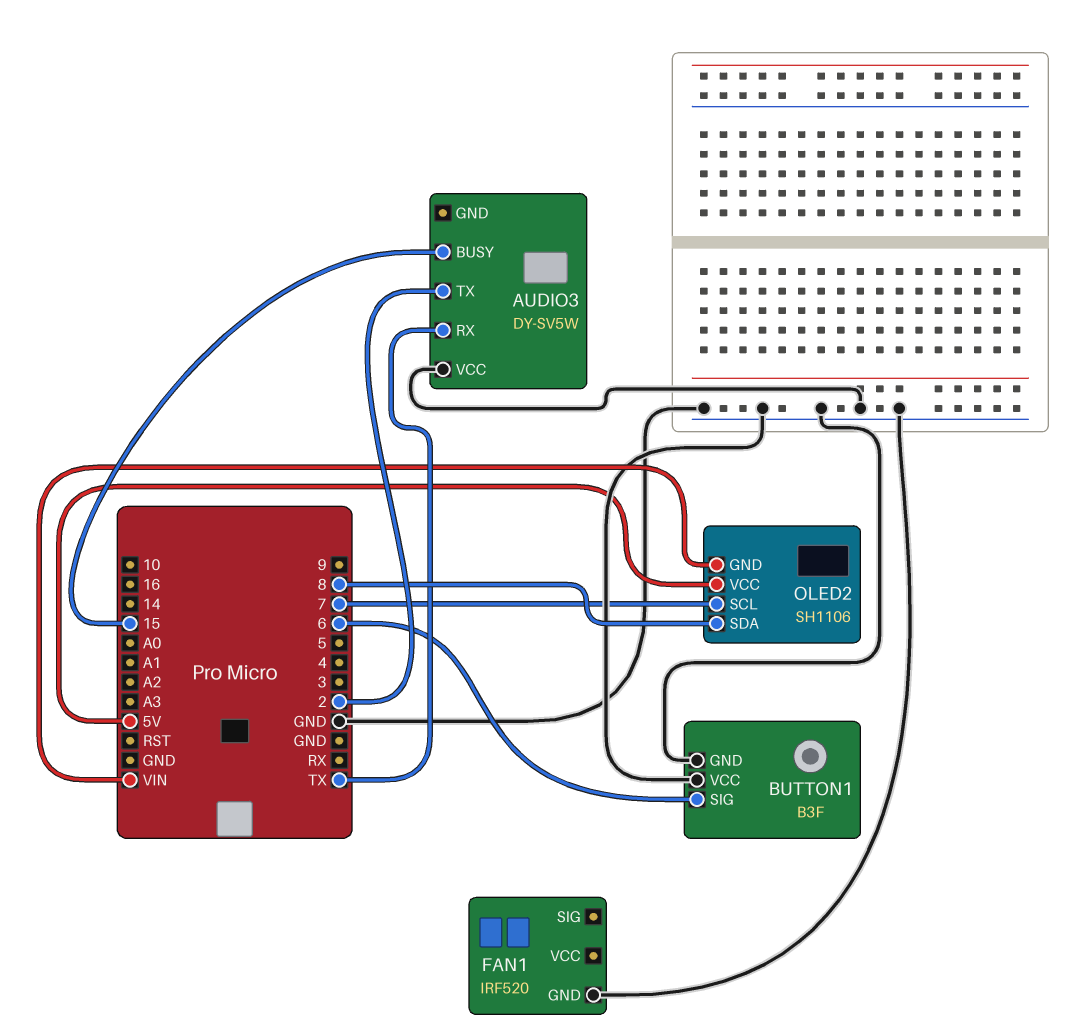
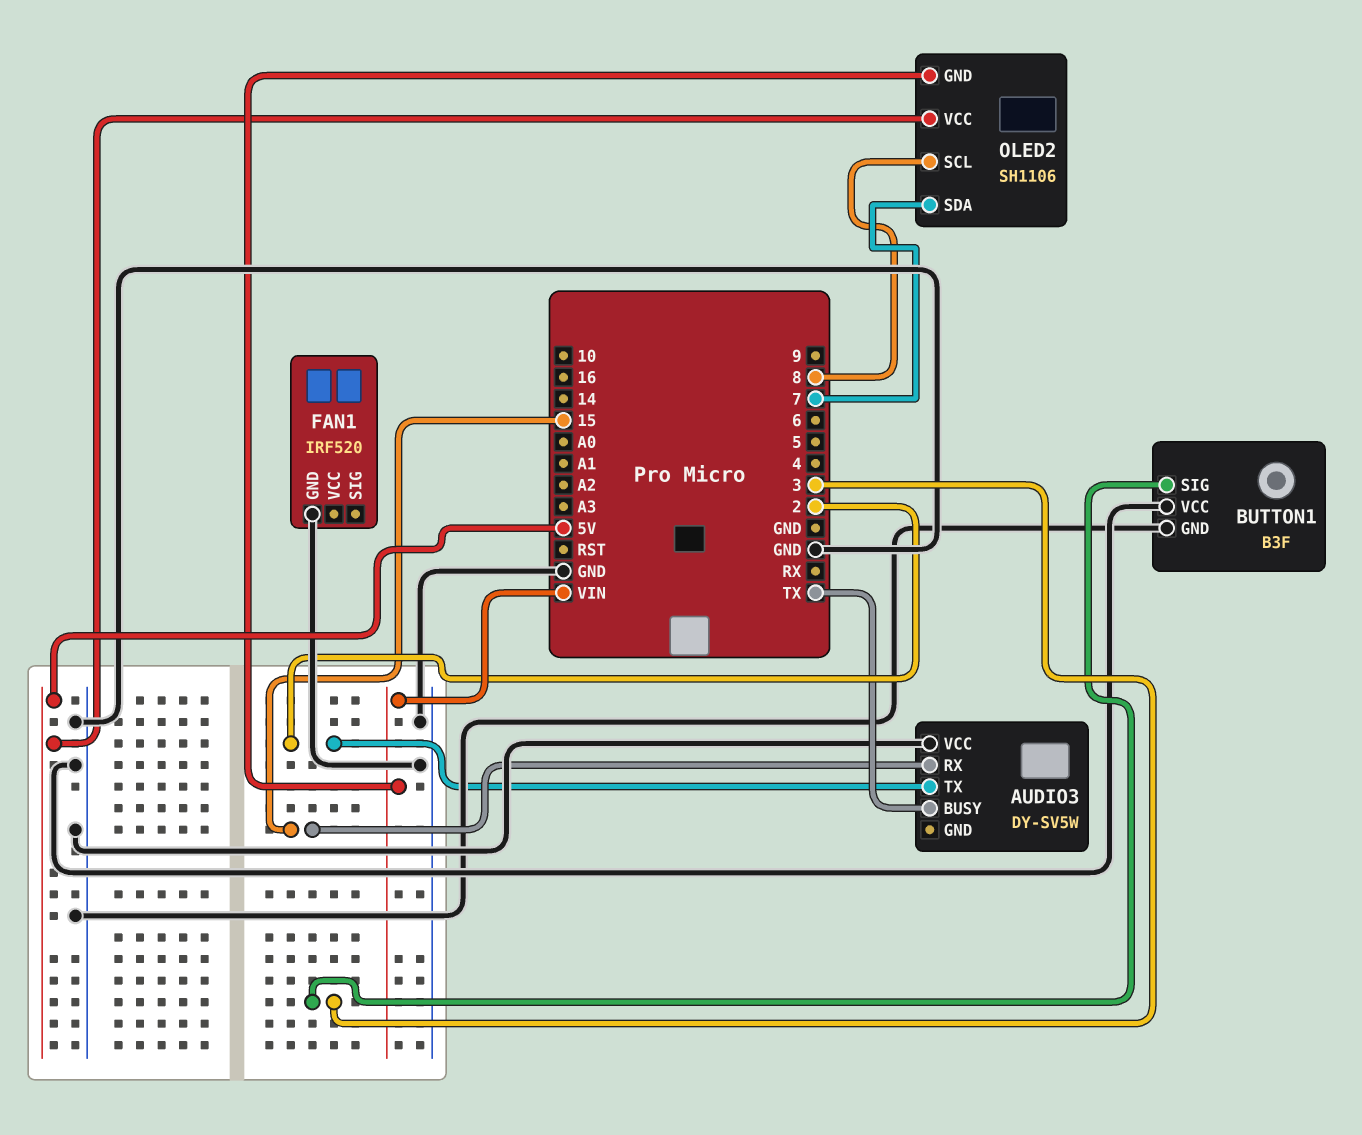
AUDIO3 pin BUSY: 15 -> TX
AUDIO3 pin RX: TX -> 15
BUTTON1 pin SIG: 6 -> 3
OLED2 pin SCL: 7 -> 8
OLED2 pin SDA: 8 -> 7

